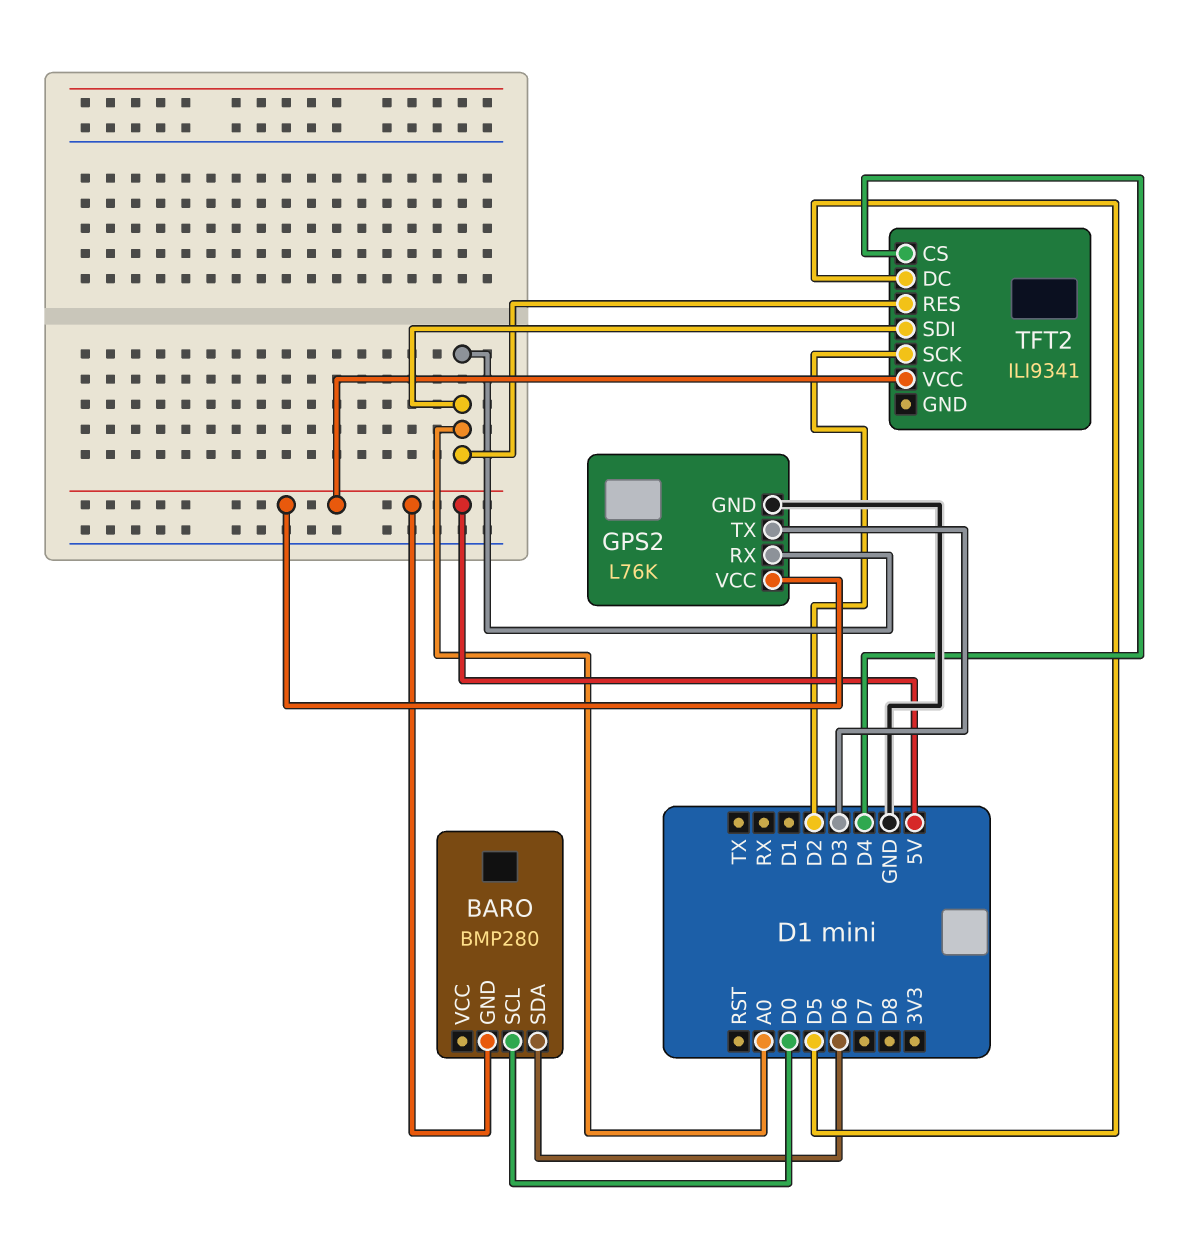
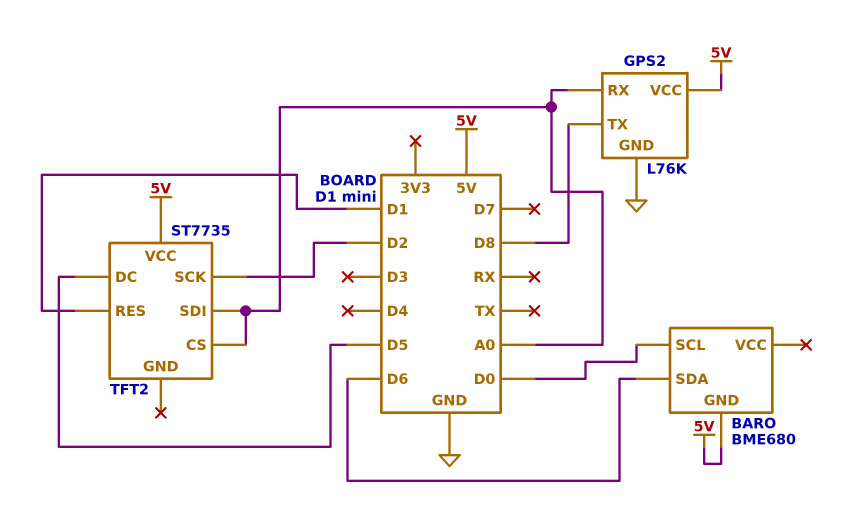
BARO: BMP280 -> BME680
GPS2 pin TX: D3 -> D8
TFT2: ILI9341 -> ST7735
TFT2 pin CS: D4 -> A0
TFT2 pin RES: A0 -> D1

